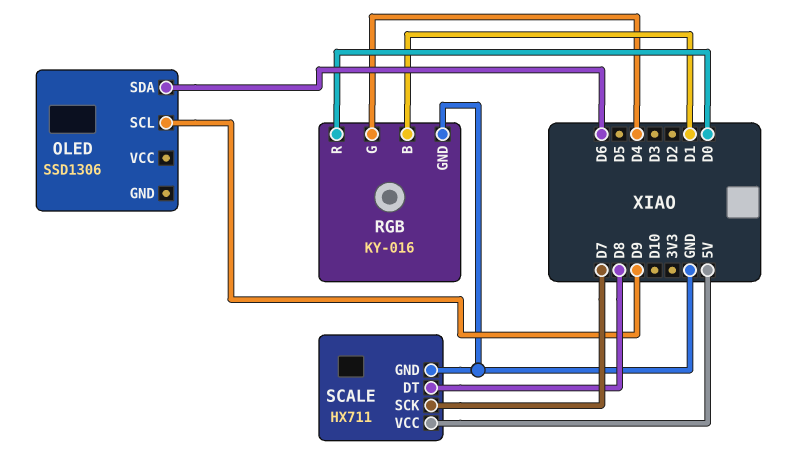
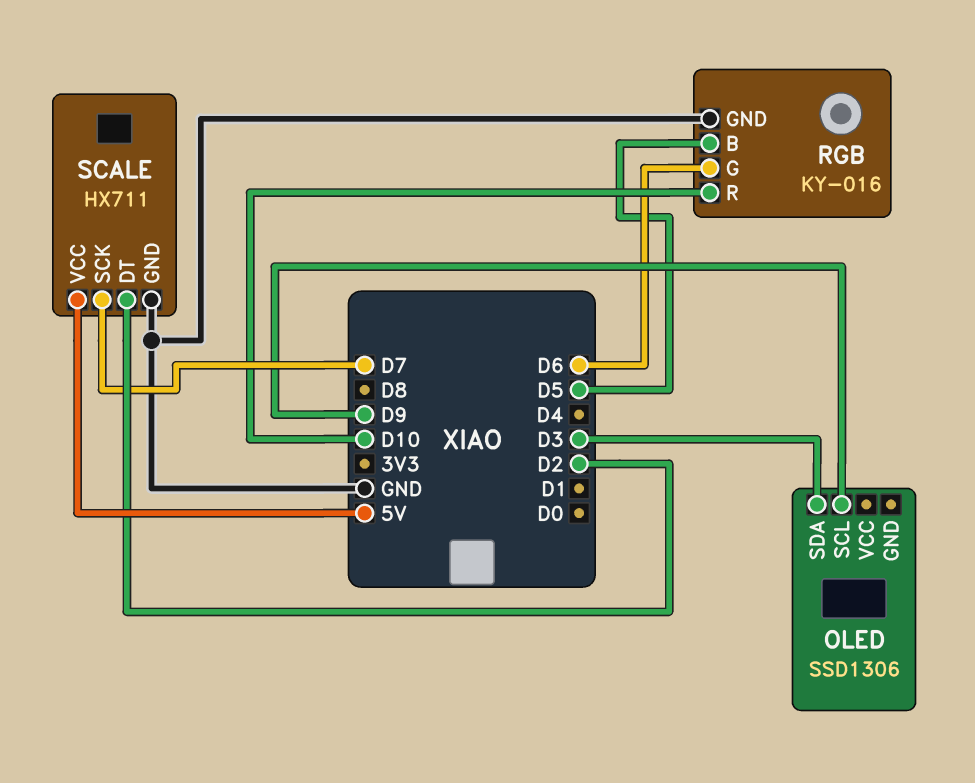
OLED pin SDA: D6 -> D3
RGB pin B: D1 -> D5
RGB pin G: D4 -> D6
RGB pin R: D0 -> D10
SCALE pin DT: D8 -> D2

